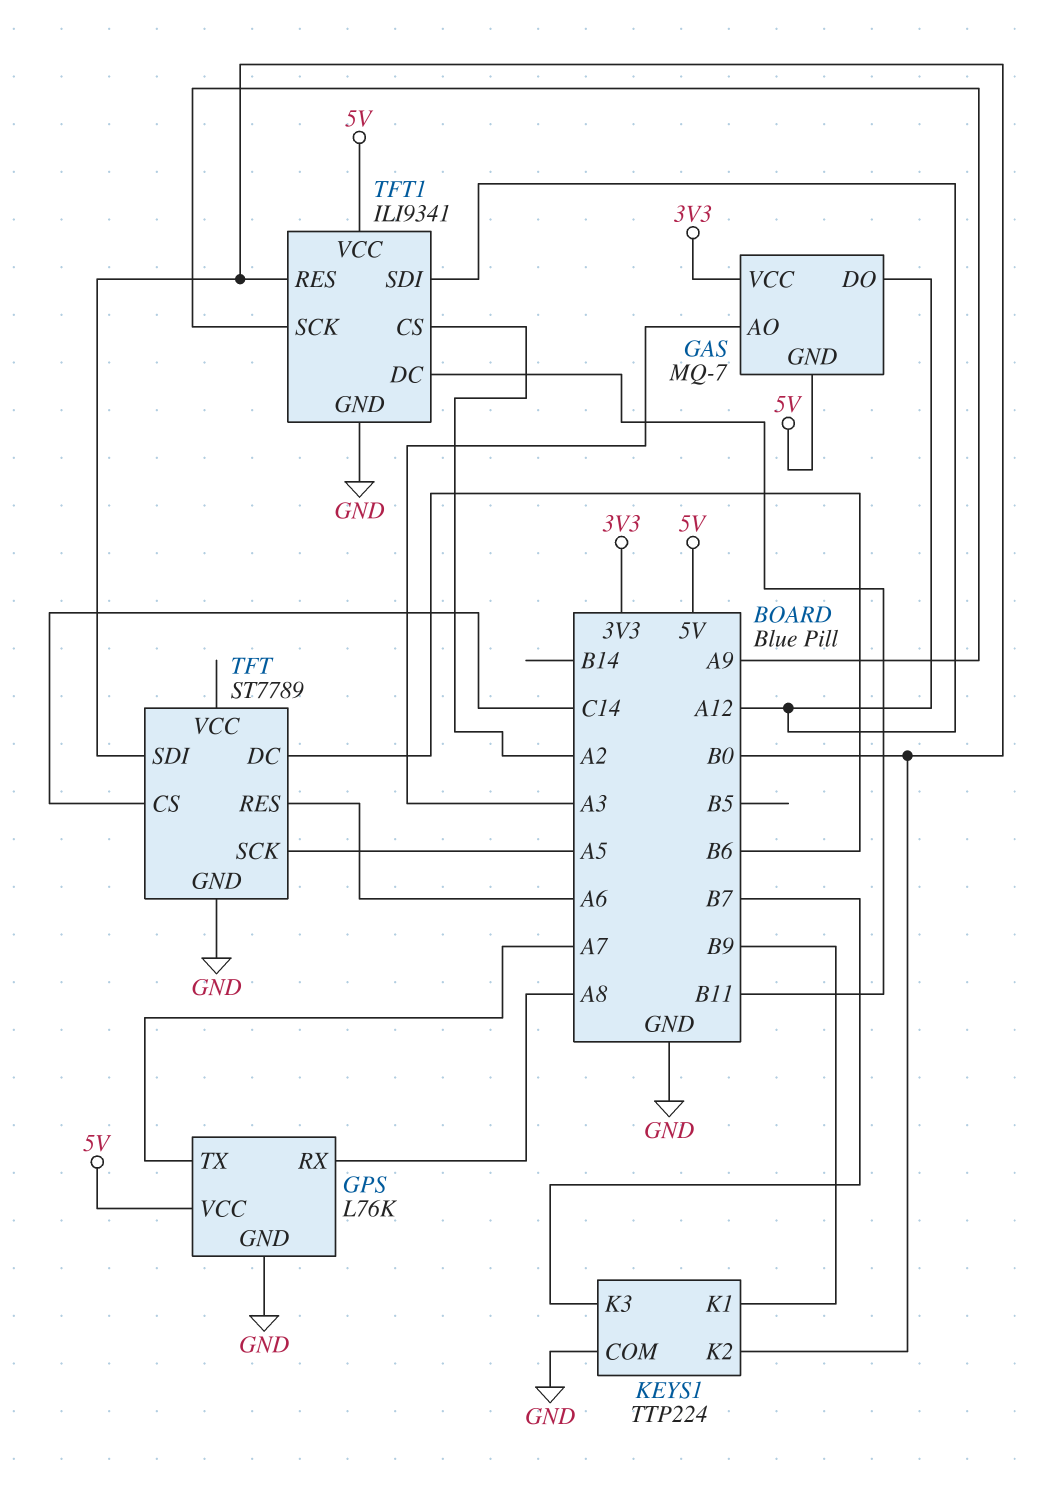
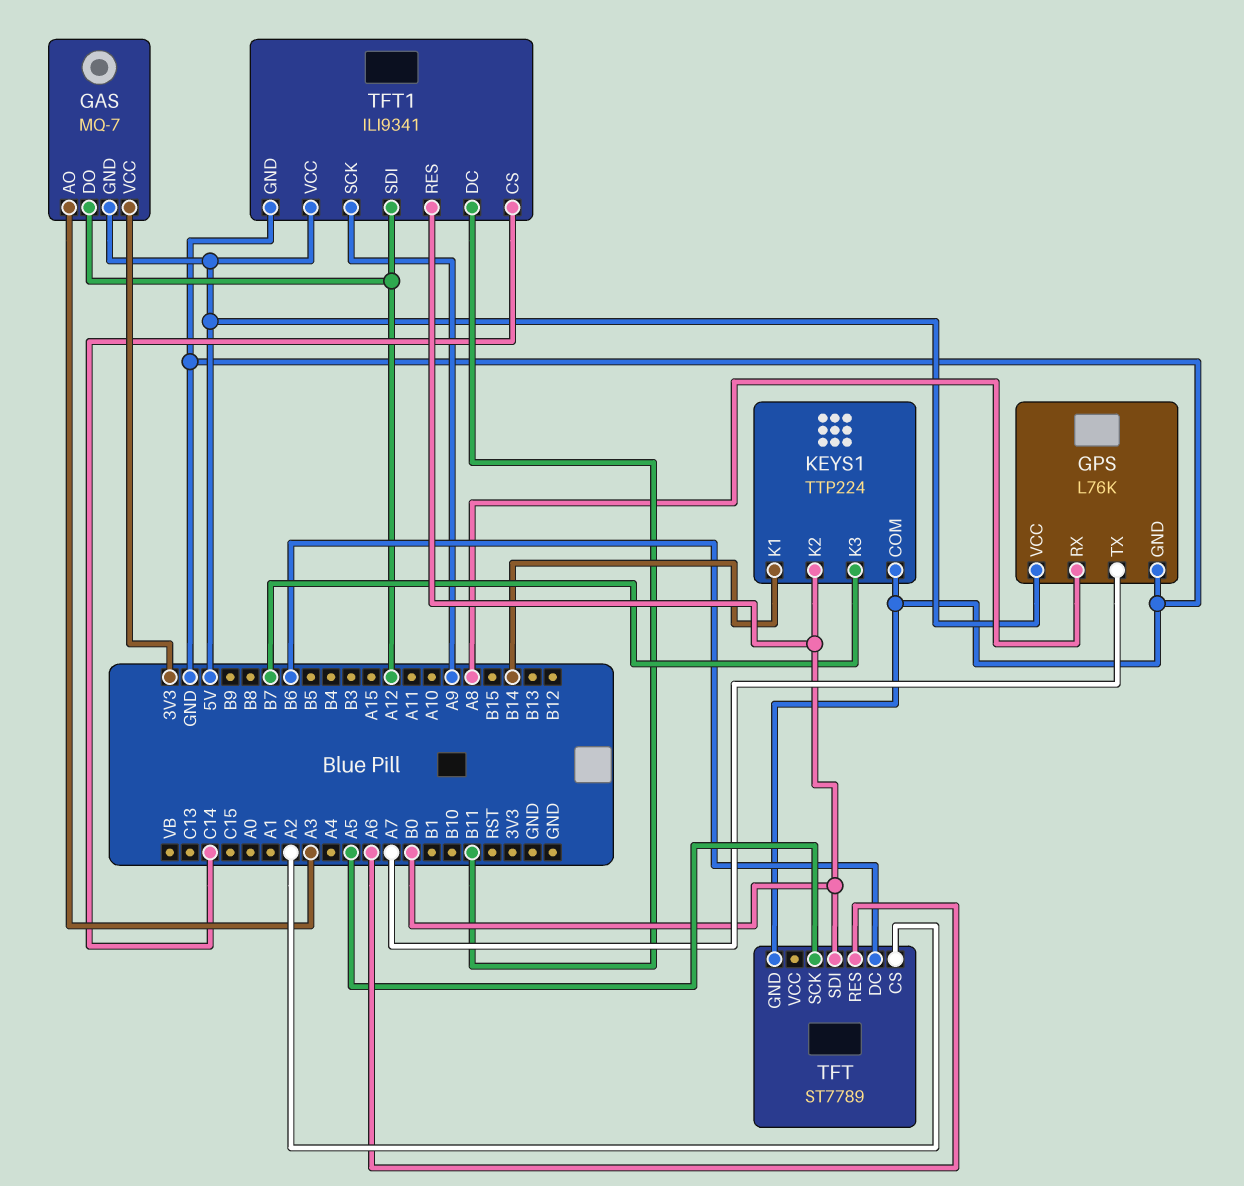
KEYS1 pin K1: B9 -> B14
TFT pin CS: C14 -> A2
TFT1 pin CS: A2 -> C14

